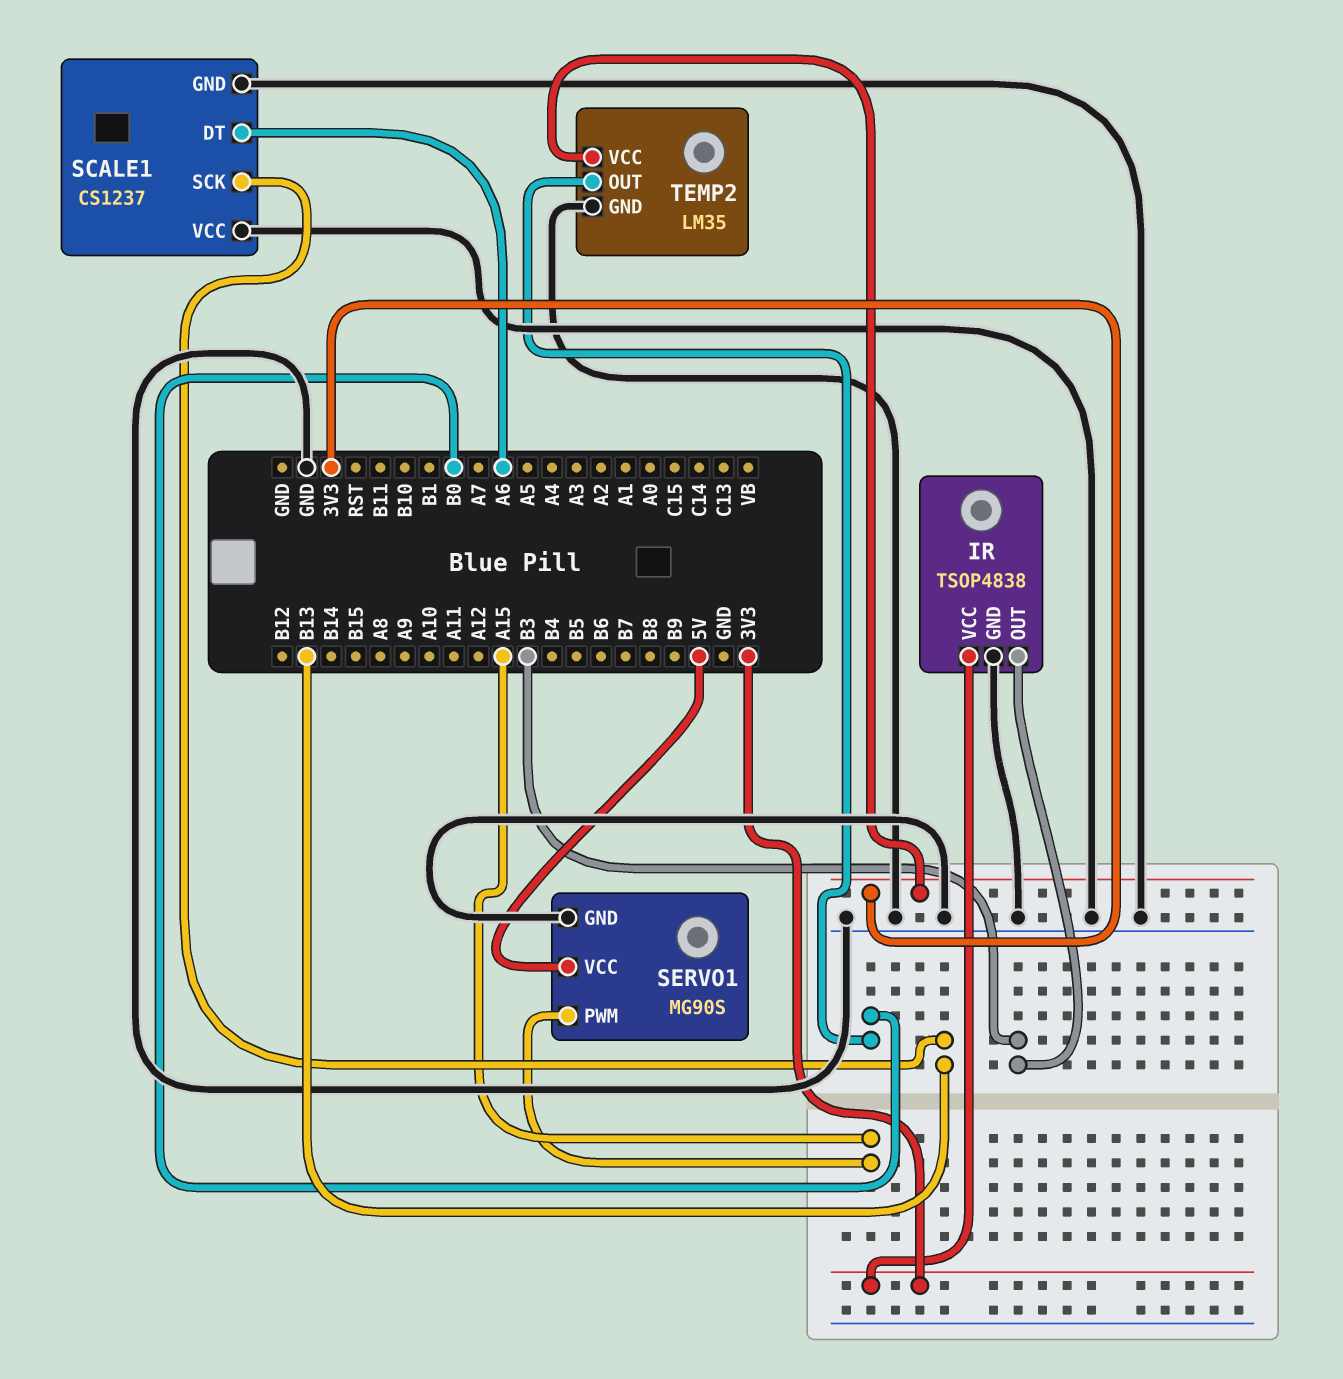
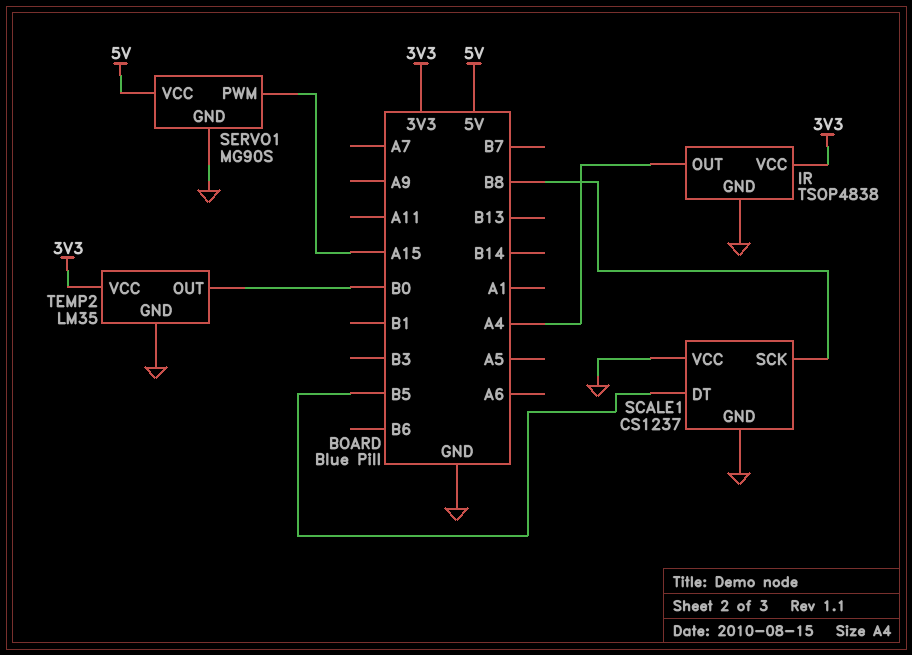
IR pin OUT: B3 -> A4
SCALE1 pin DT: A6 -> B5
SCALE1 pin SCK: B13 -> B8

